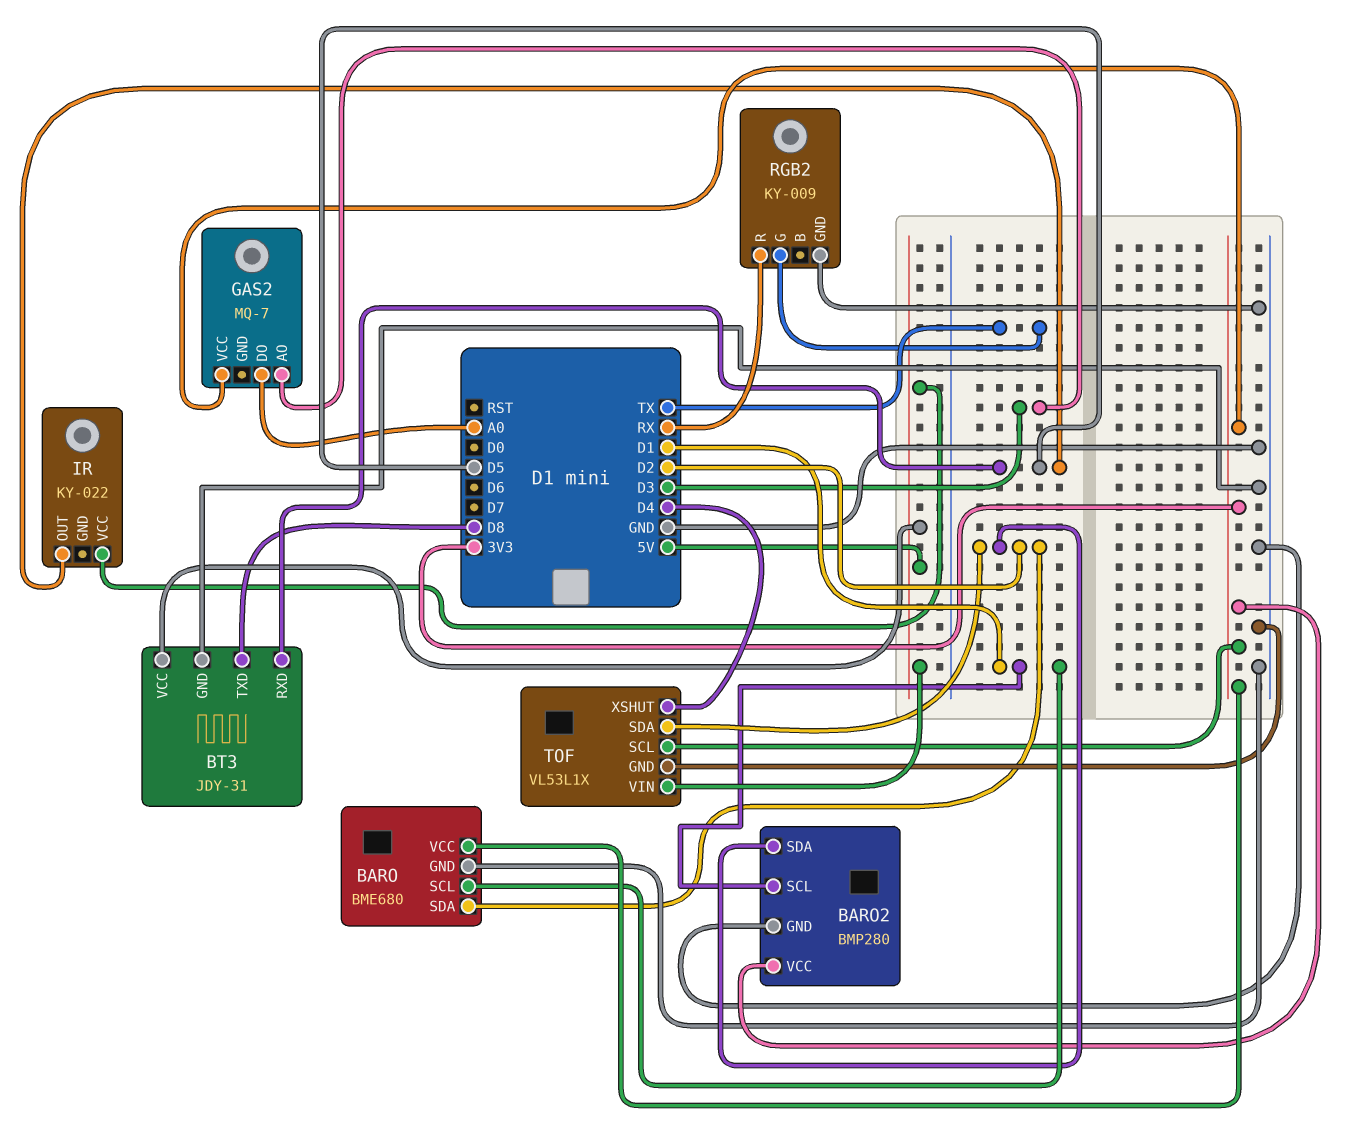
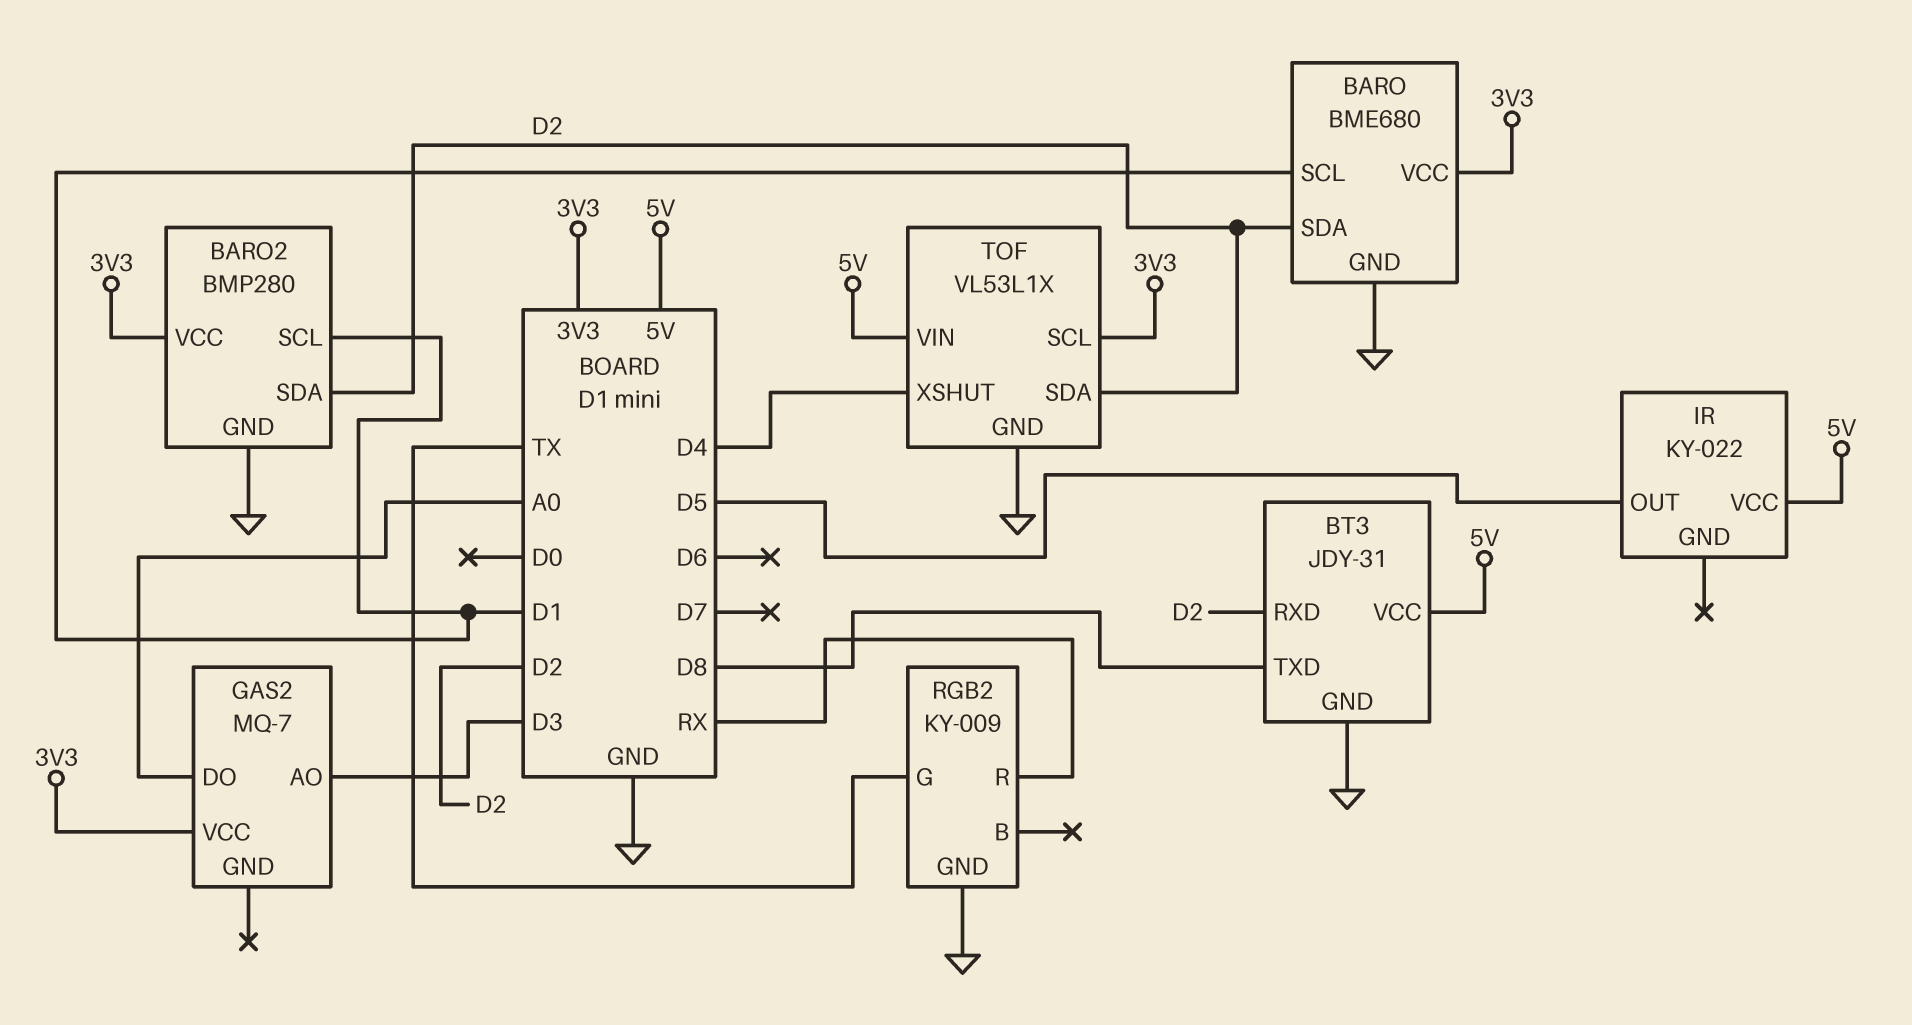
BT3 pin RXD: D5 -> D2

